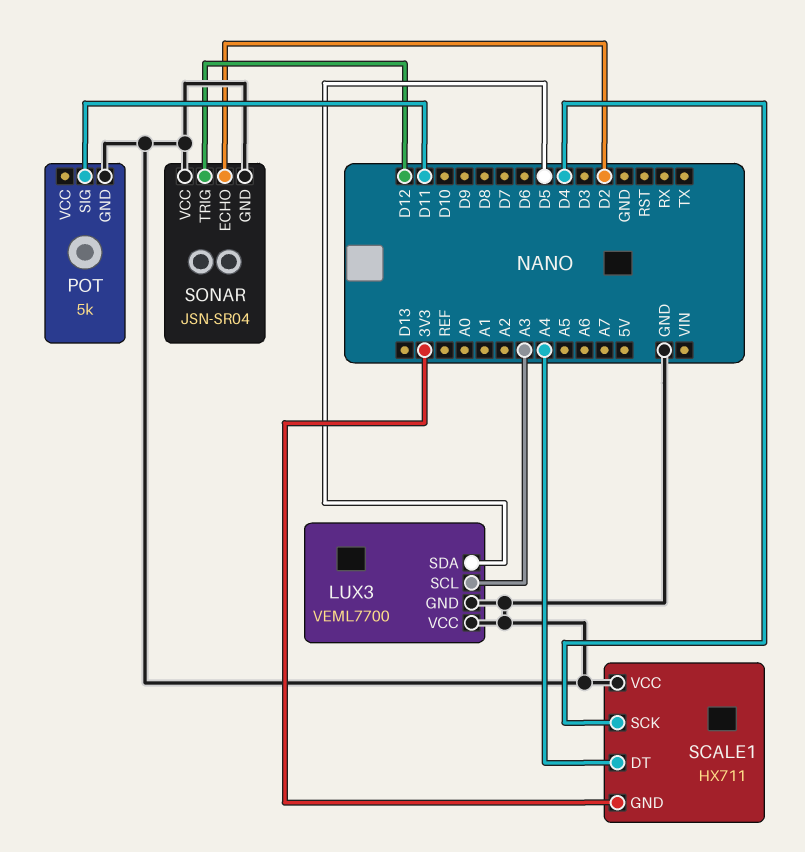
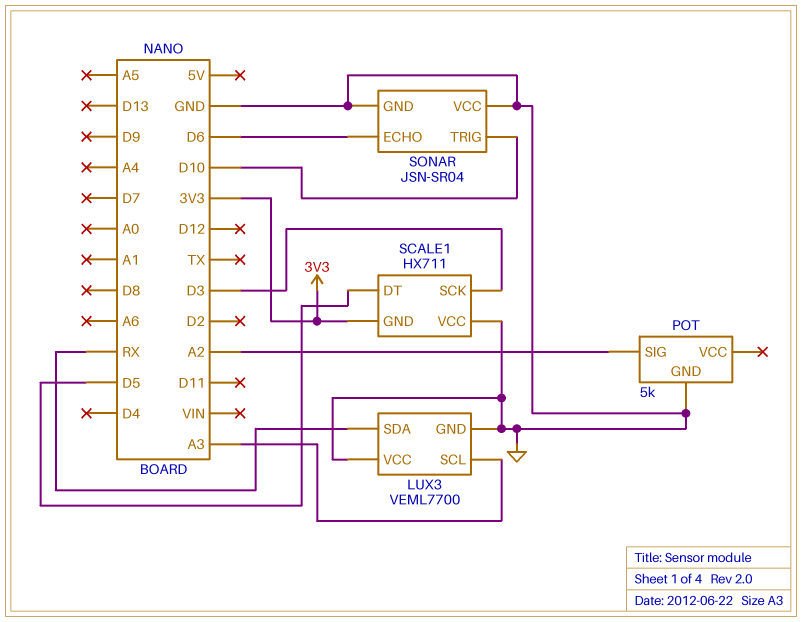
LUX3 pin SDA: D5 -> RX
POT pin SIG: D11 -> A2
SCALE1 pin DT: A4 -> D5
SCALE1 pin SCK: D4 -> D3
SONAR pin ECHO: D2 -> D6
SONAR pin TRIG: D12 -> D10

